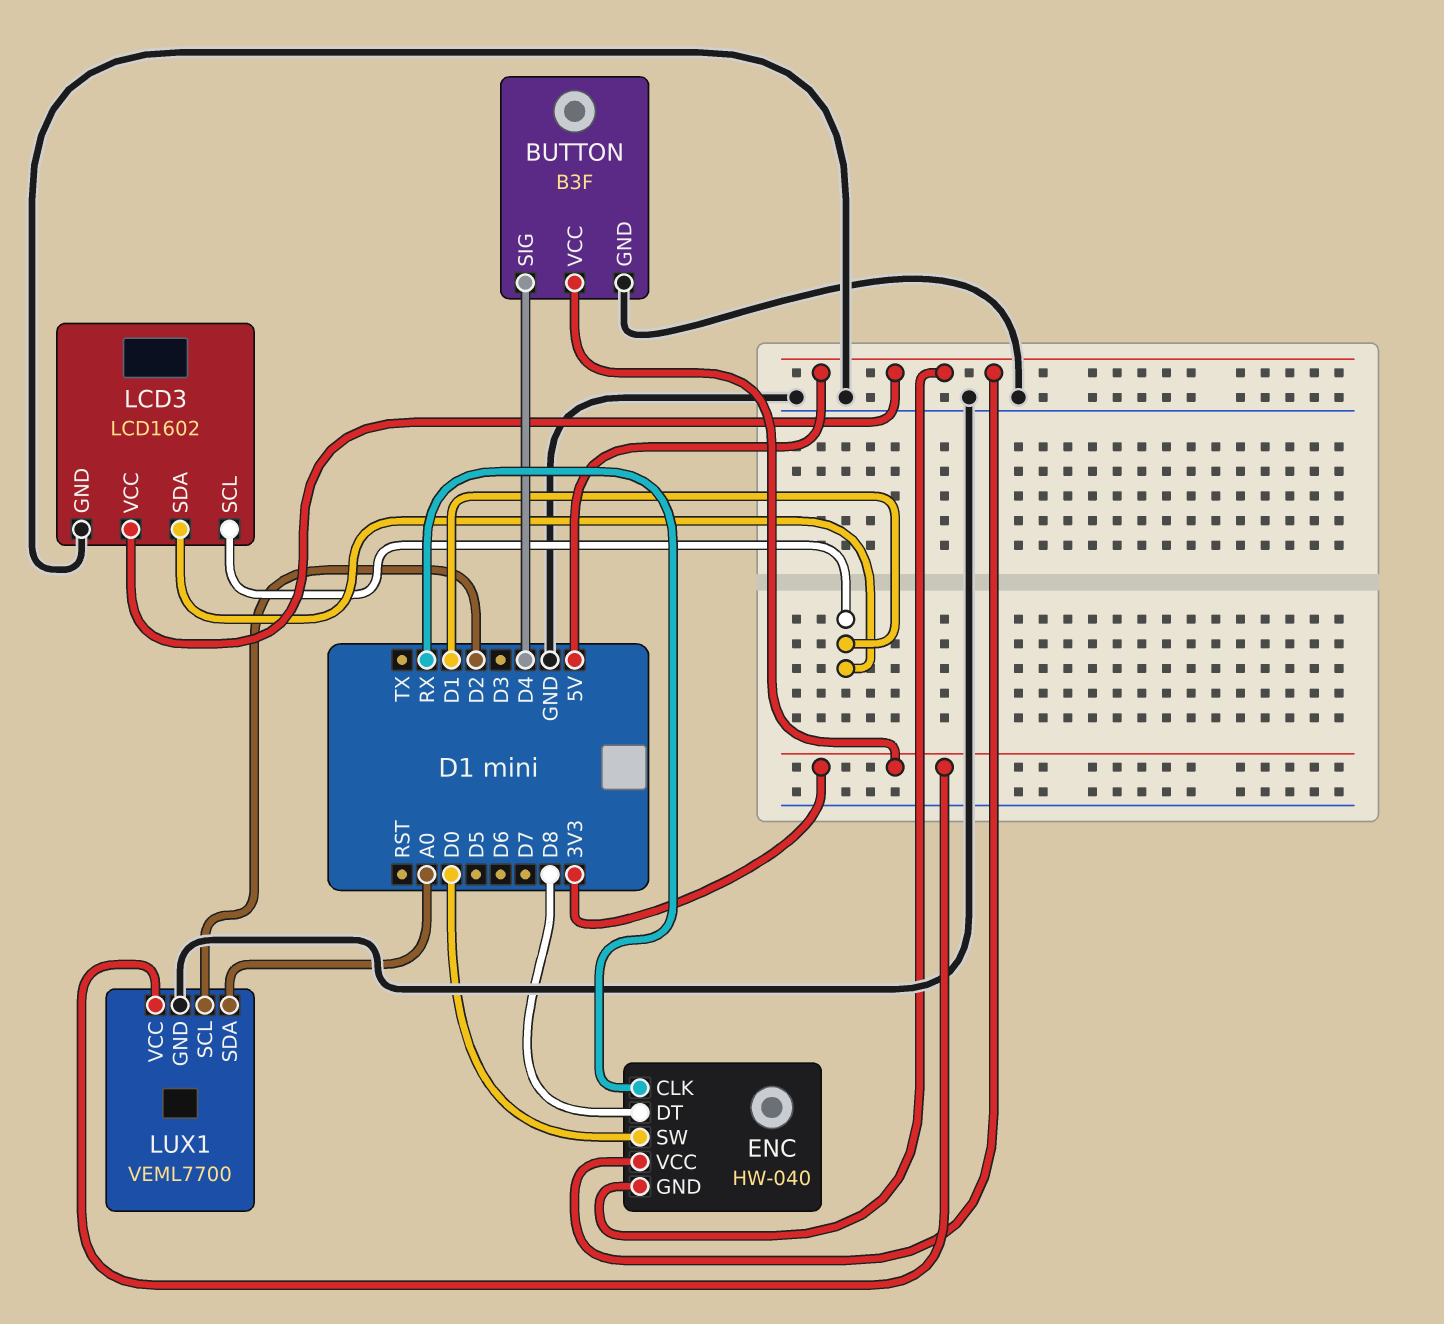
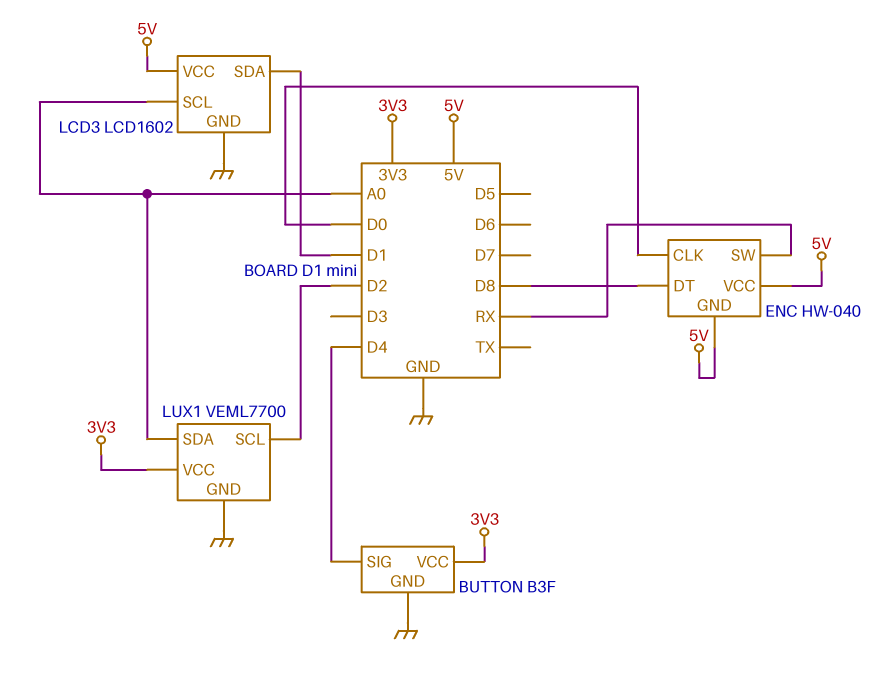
ENC pin CLK: RX -> D0
ENC pin SW: D0 -> RX
LCD3 pin SCL: D1 -> A0

